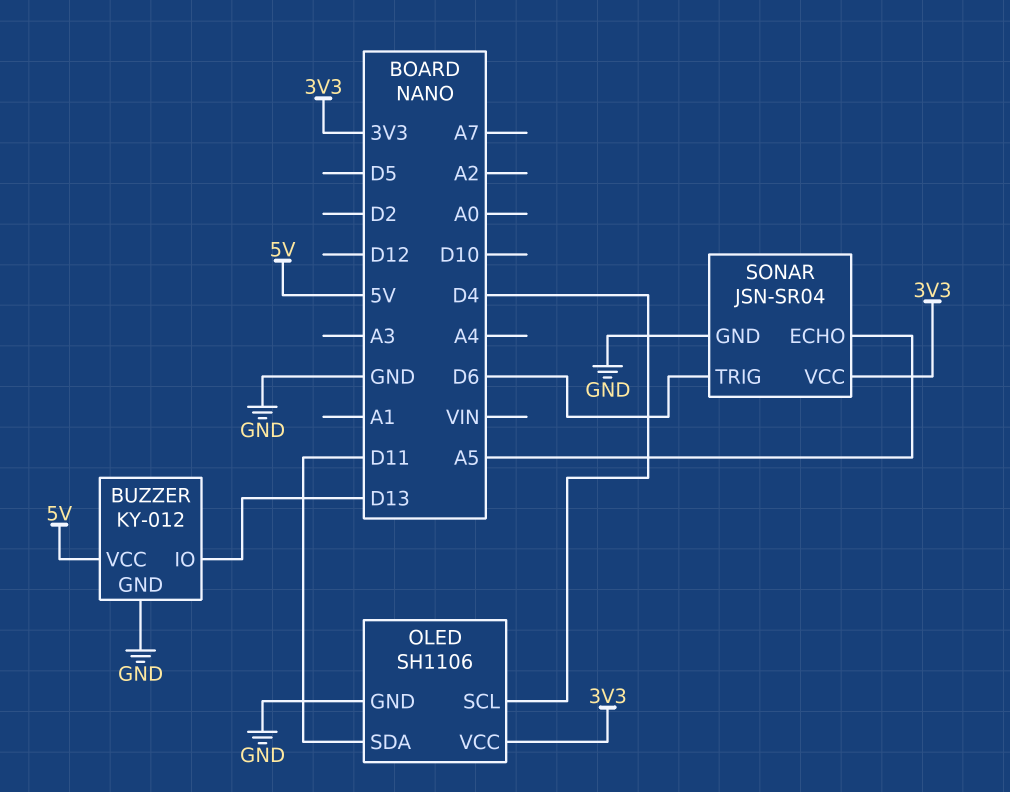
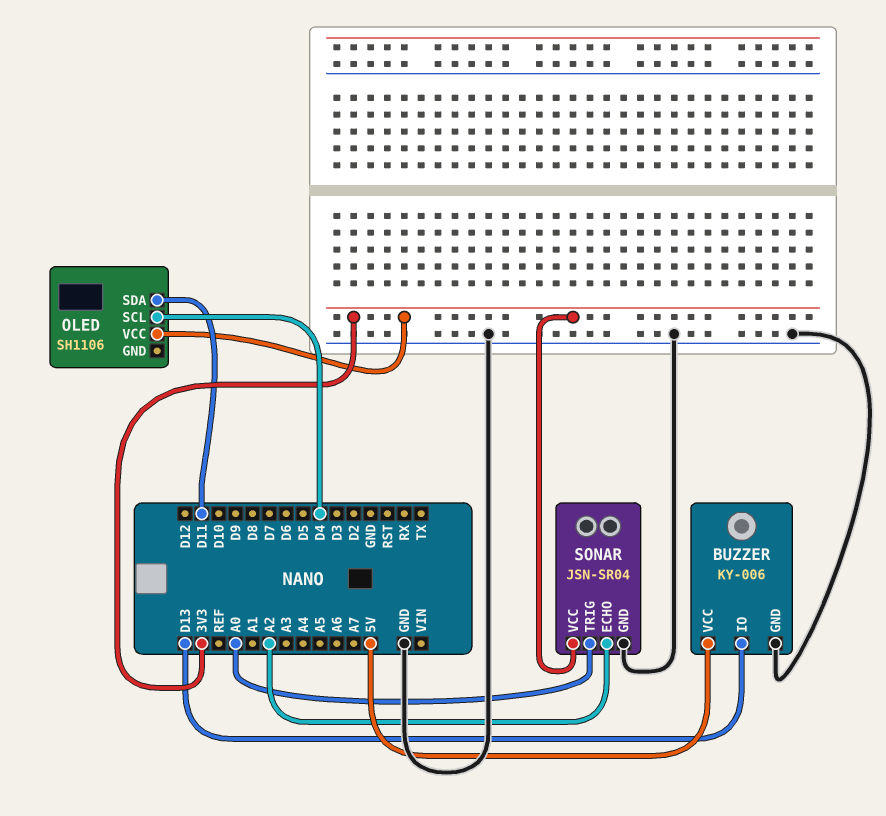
BUZZER: KY-012 -> KY-006
OLED pin GND: GND -> none
SONAR pin ECHO: A5 -> A2
SONAR pin TRIG: D6 -> A0

